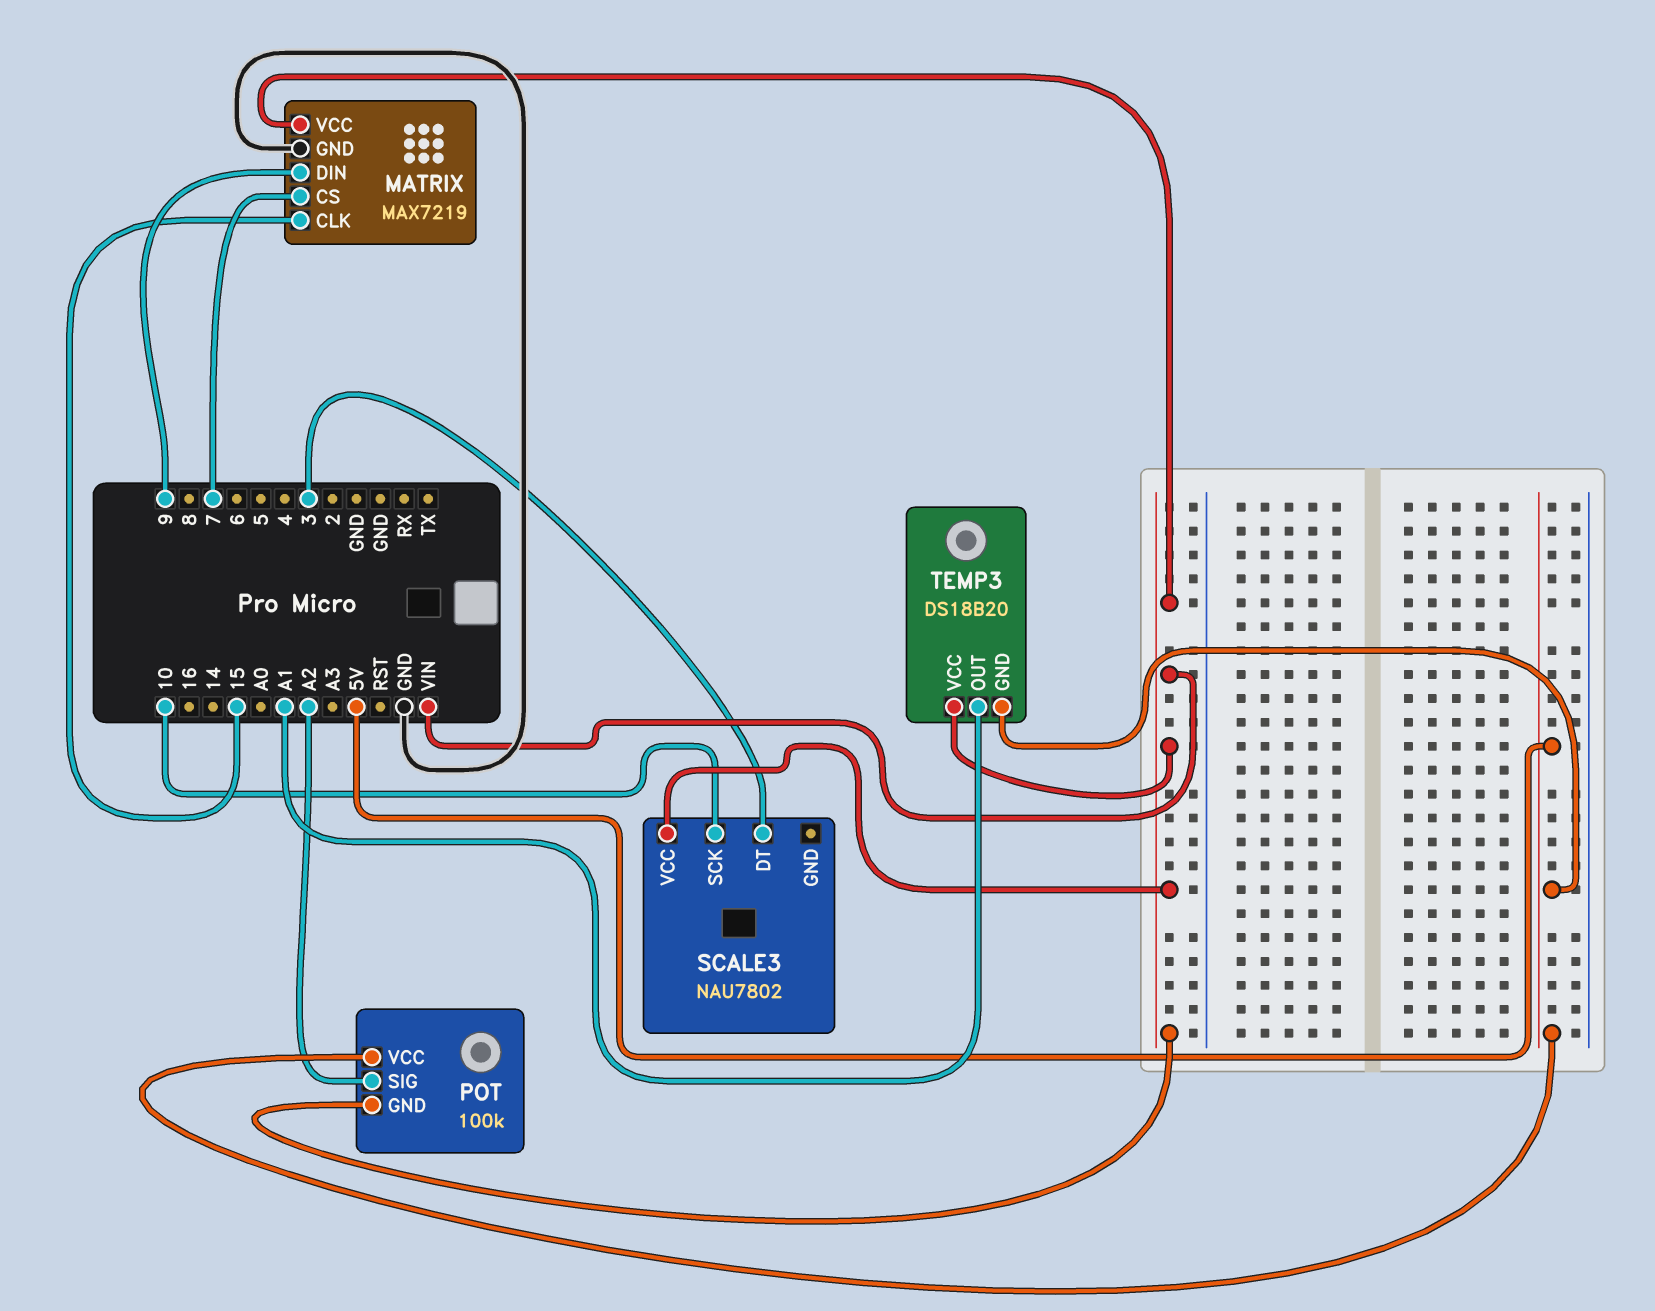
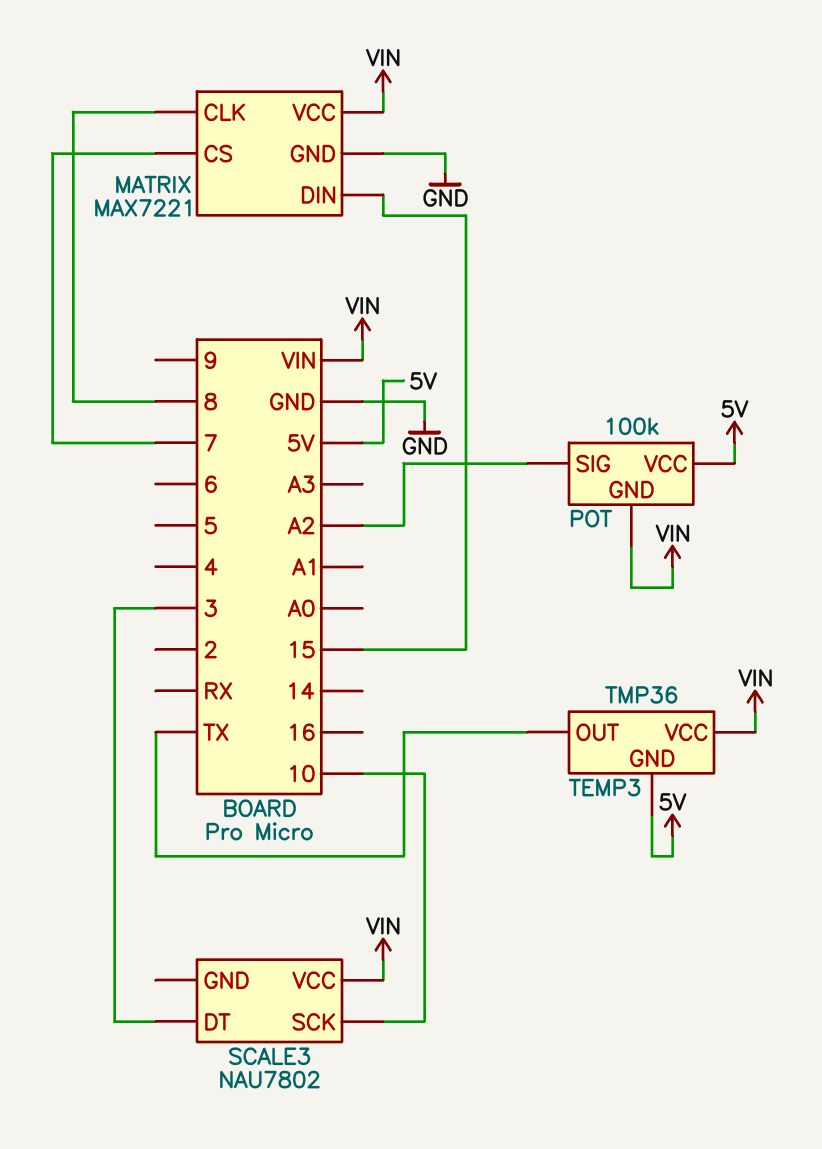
MATRIX: MAX7219 -> MAX7221
MATRIX pin CLK: 15 -> 8
MATRIX pin DIN: 9 -> 15
TEMP3: DS18B20 -> TMP36
TEMP3 pin OUT: A1 -> TX

